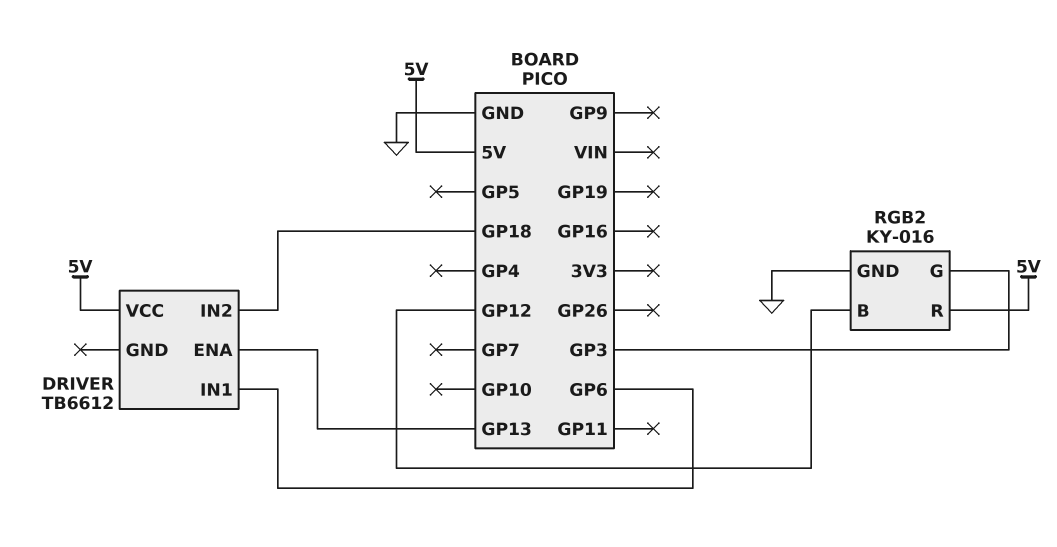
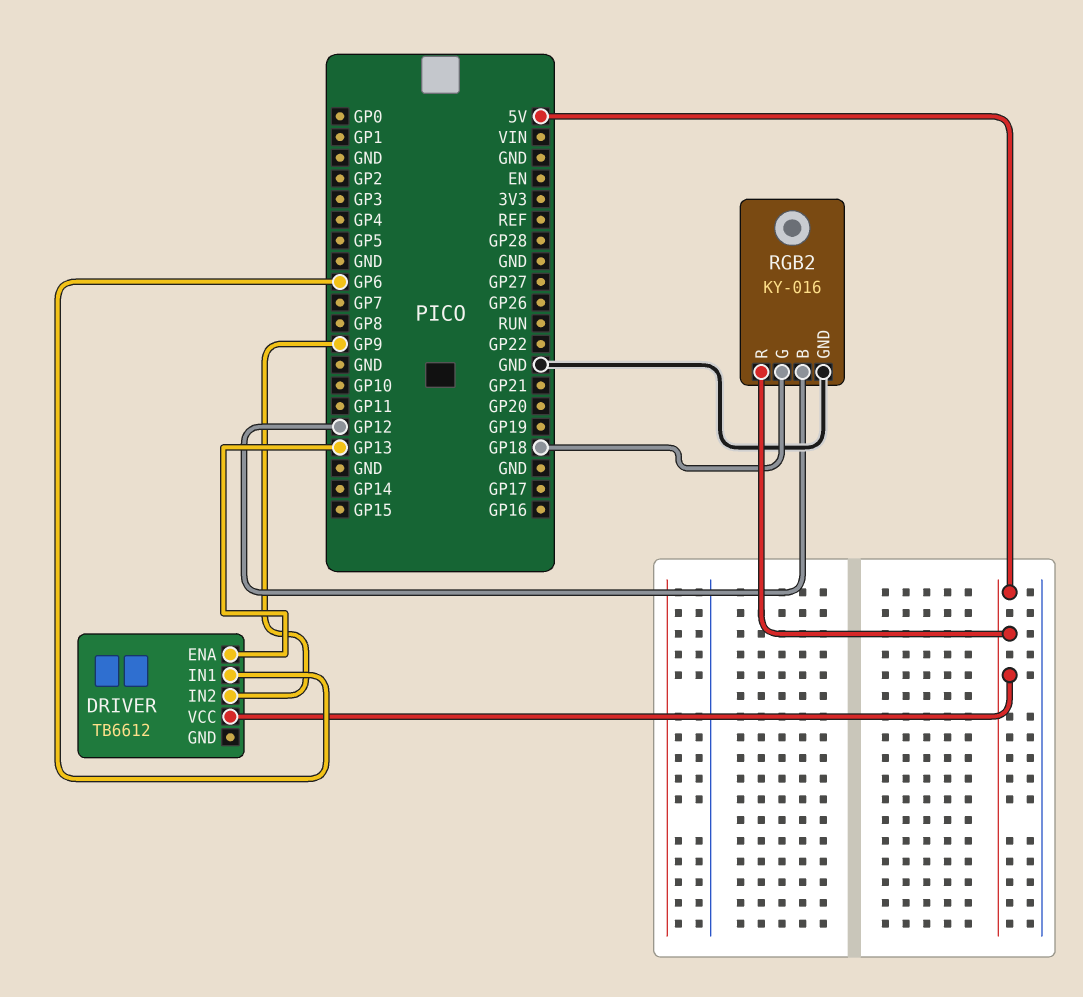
DRIVER pin IN2: GP18 -> GP9
RGB2 pin G: GP3 -> GP18

